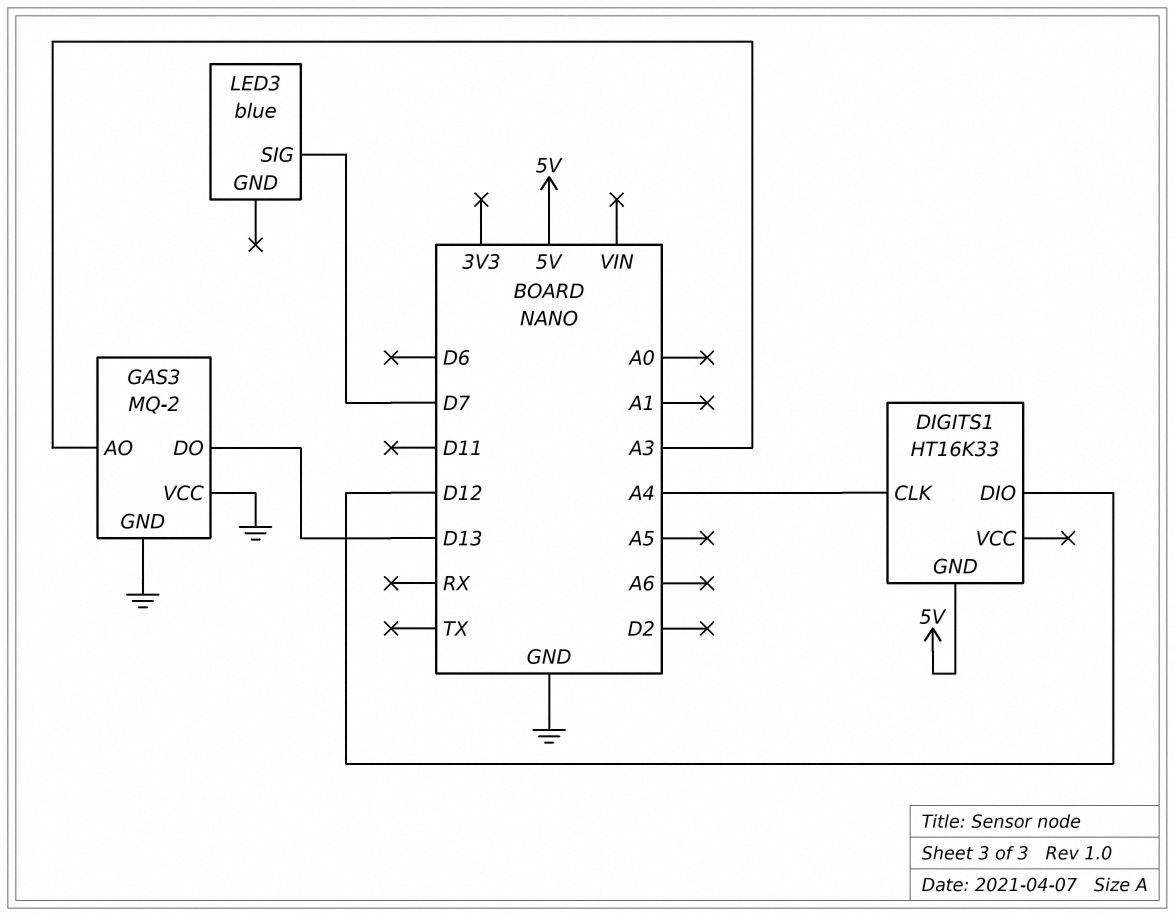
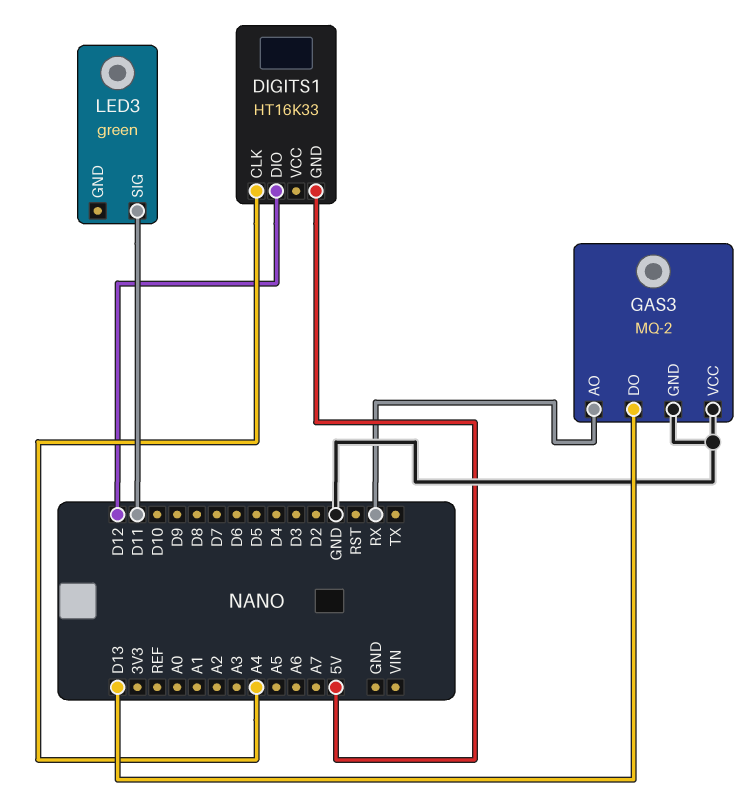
GAS3 pin AO: A3 -> RX
LED3: blue -> green
LED3 pin SIG: D7 -> D11

